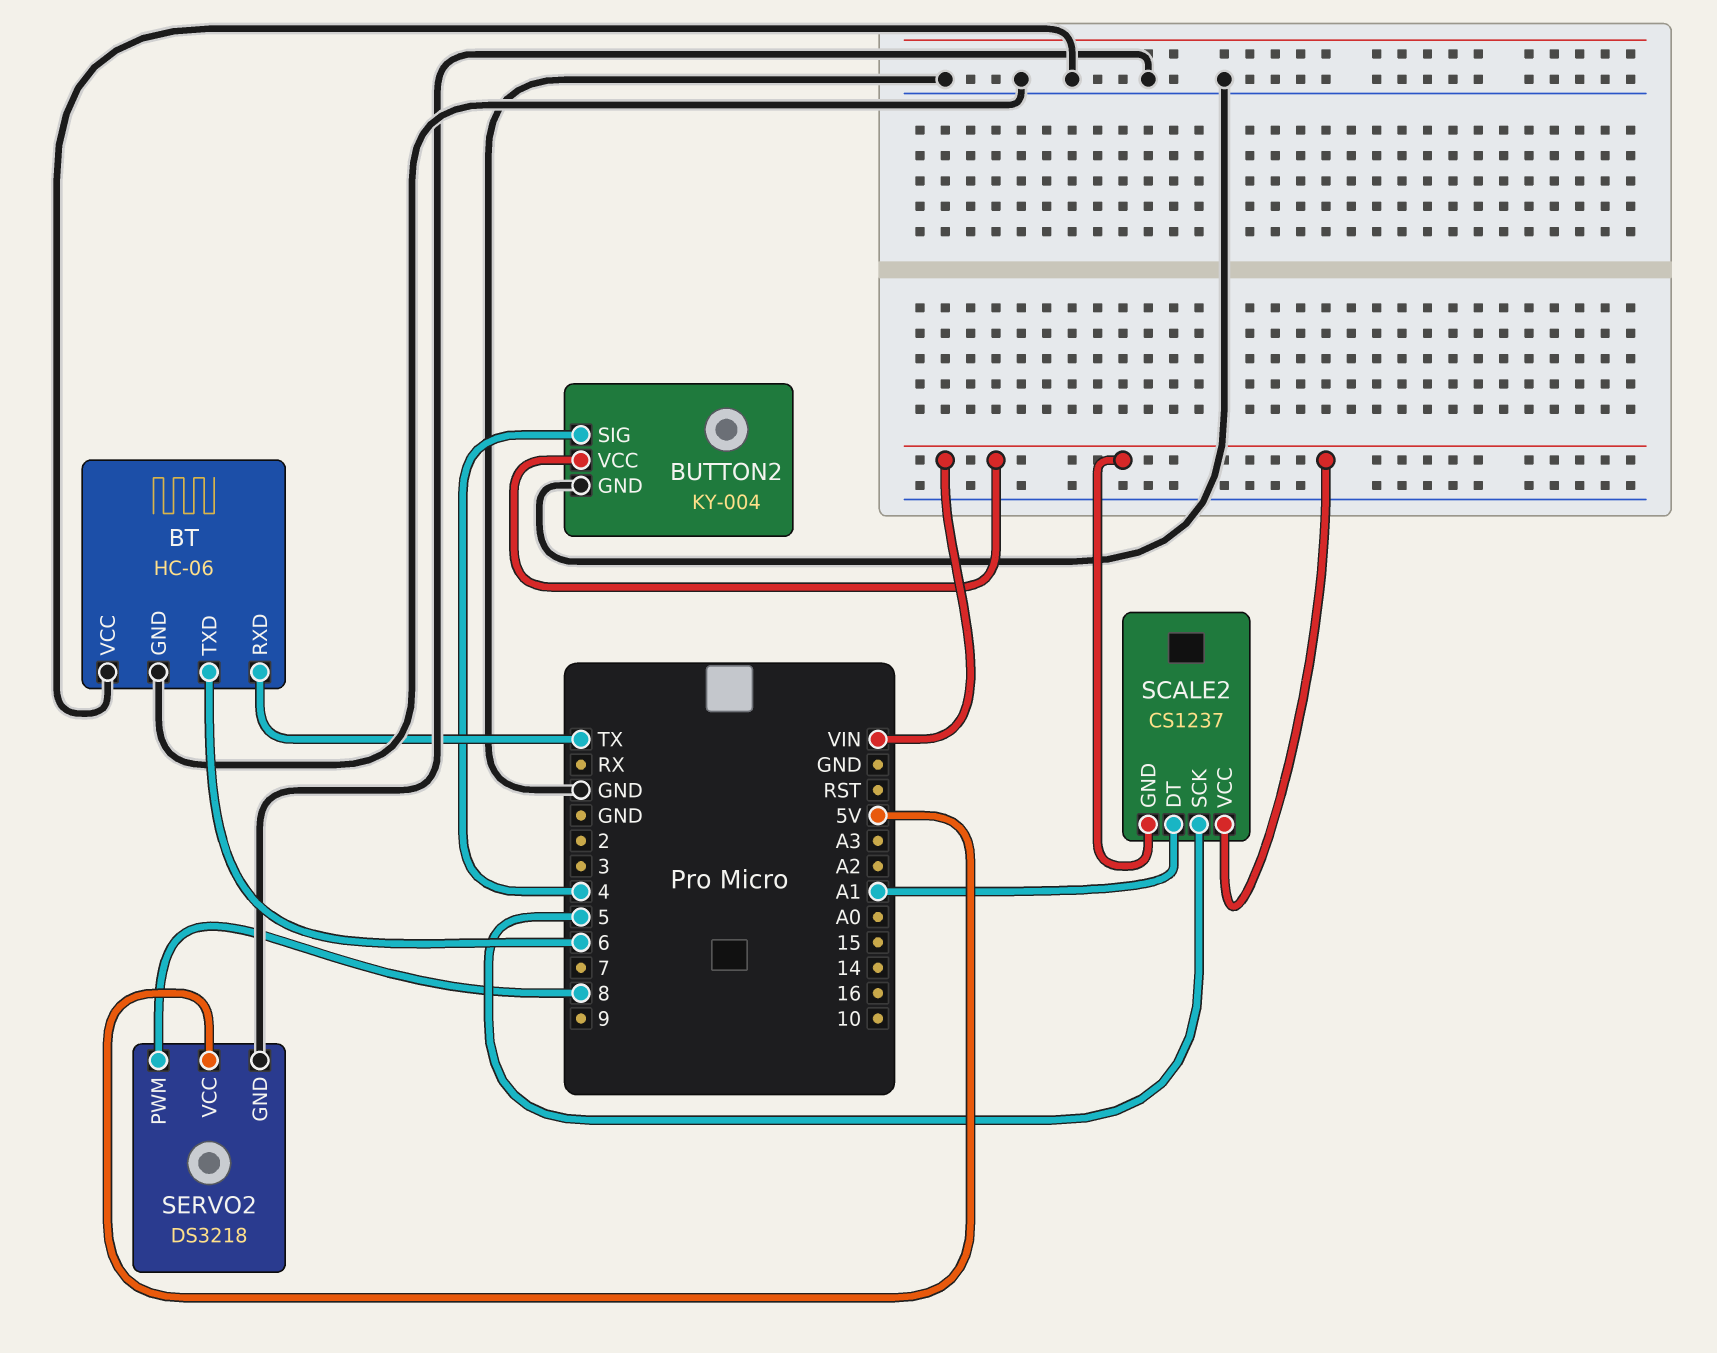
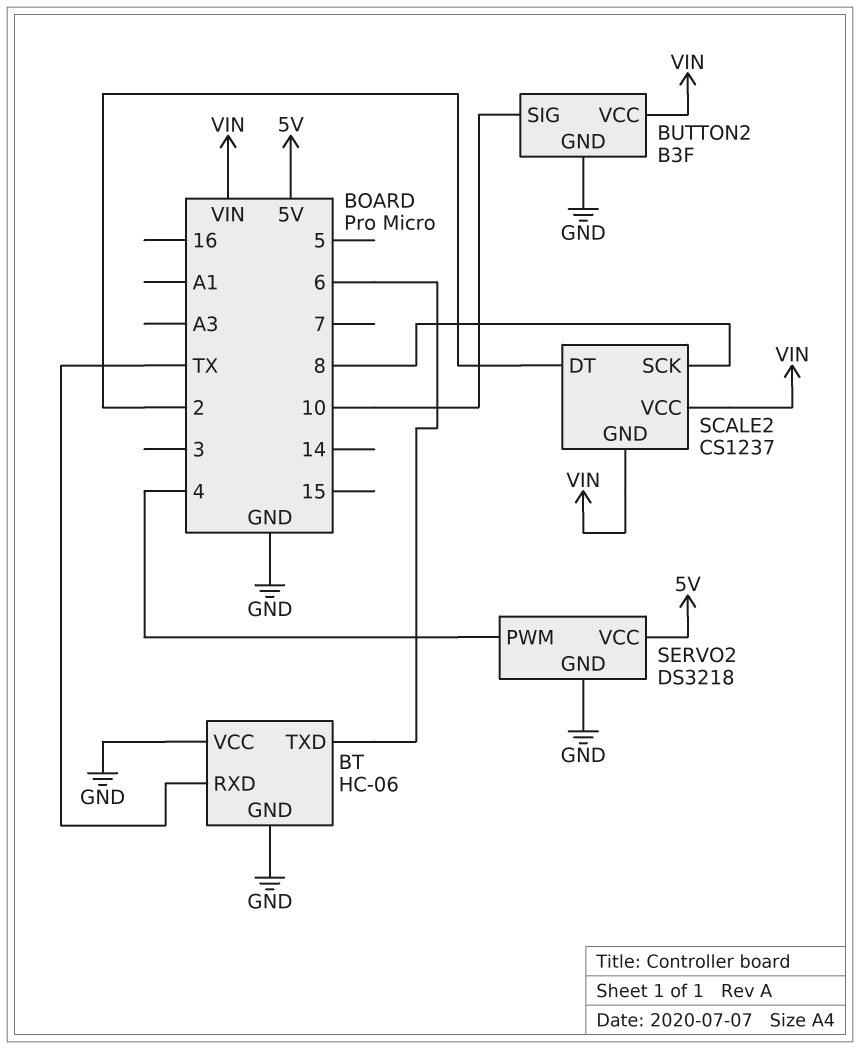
BUTTON2: KY-004 -> B3F
BUTTON2 pin SIG: 4 -> 10
SCALE2 pin DT: A1 -> 2
SCALE2 pin SCK: 5 -> 8
SERVO2 pin PWM: 8 -> 4

